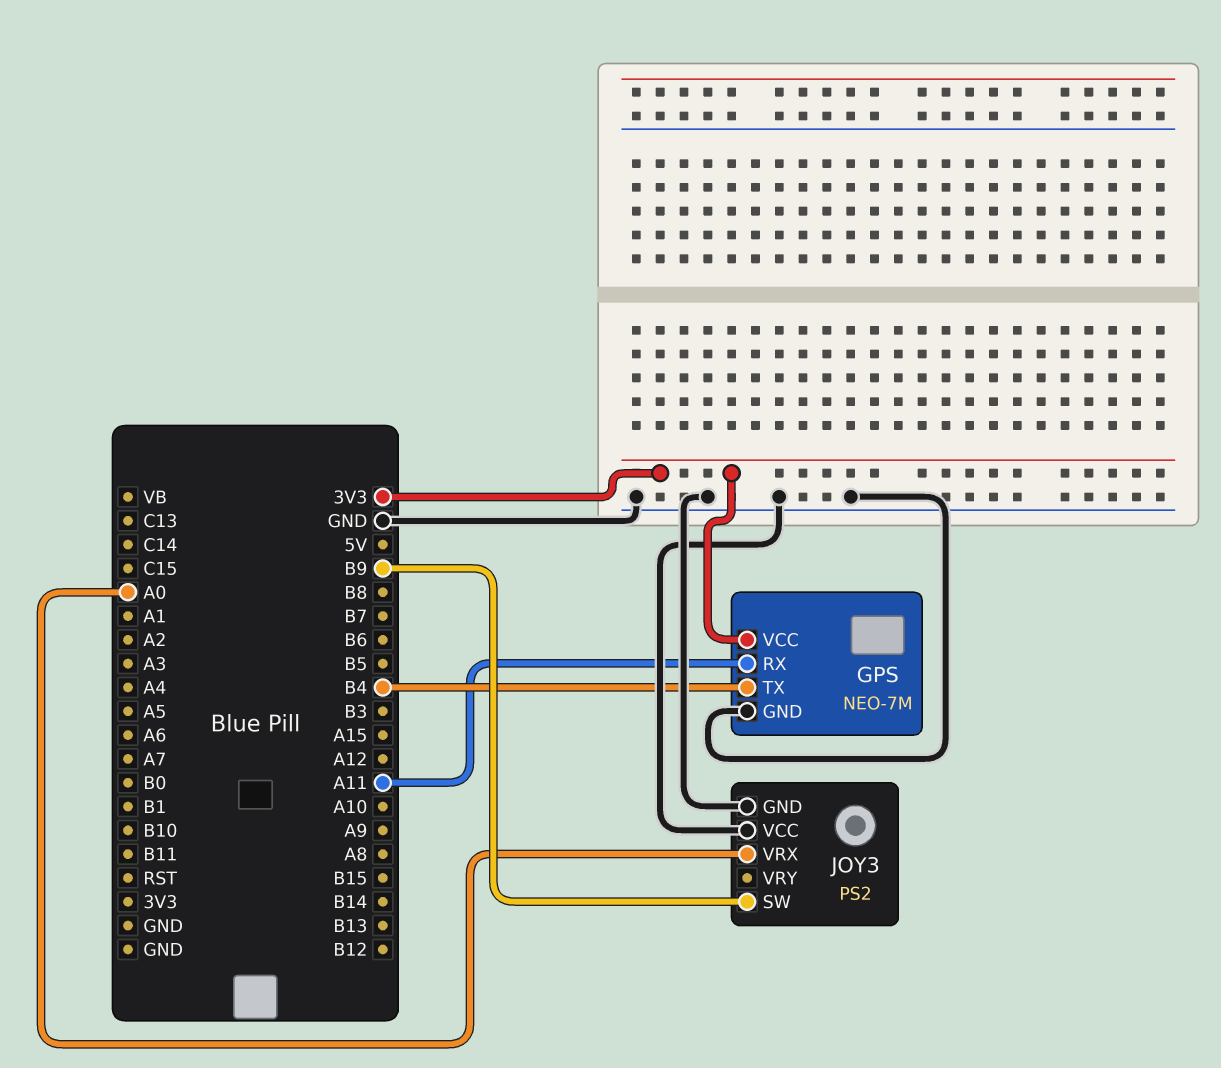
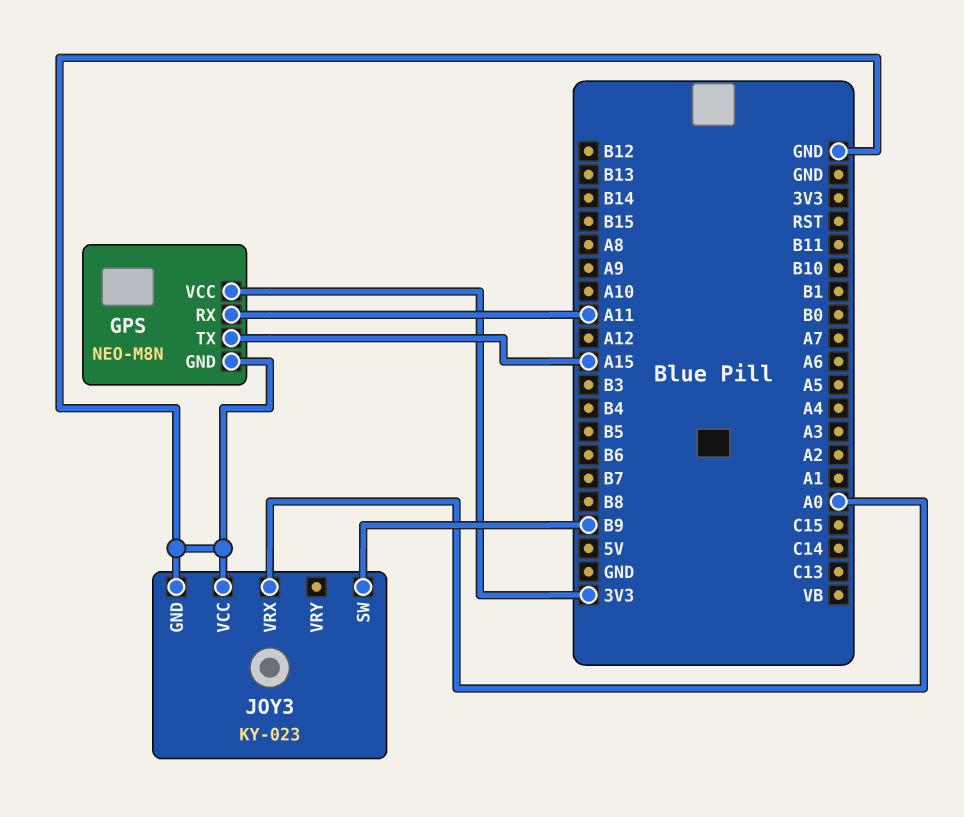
GPS: NEO-7M -> NEO-M8N
GPS pin TX: B4 -> A15
JOY3: PS2 -> KY-023

